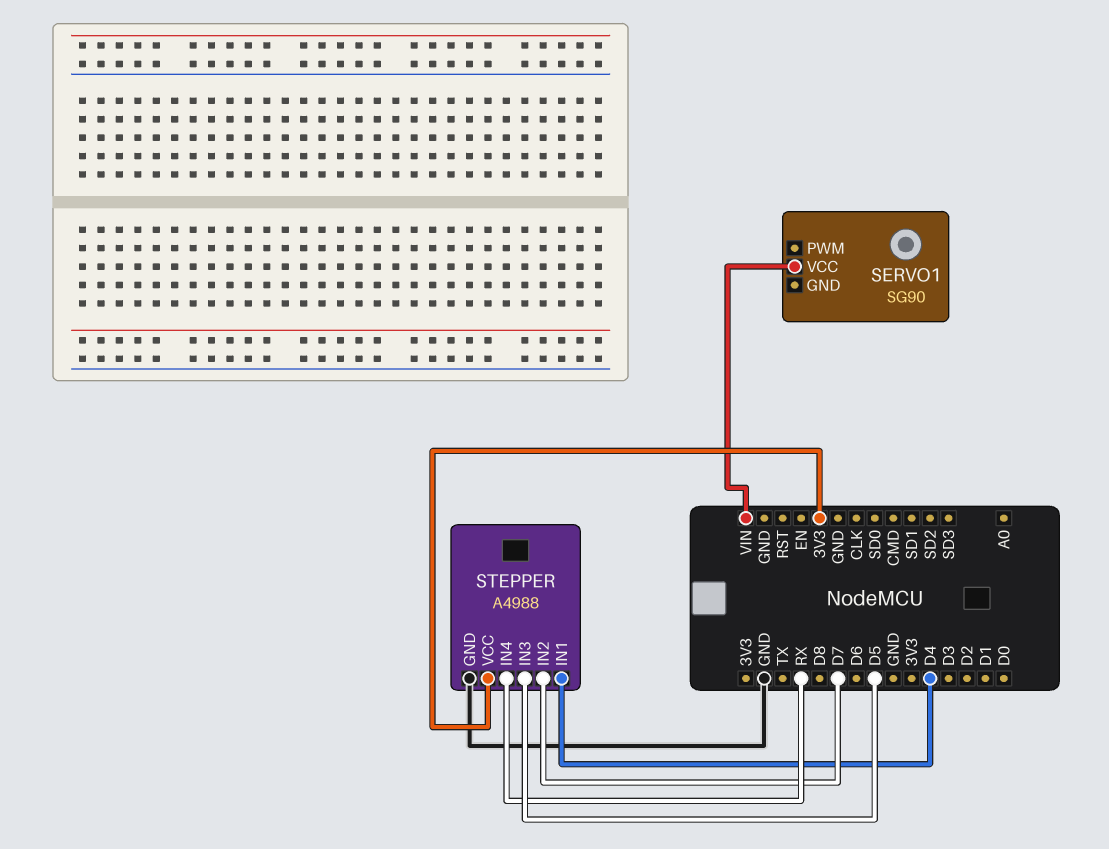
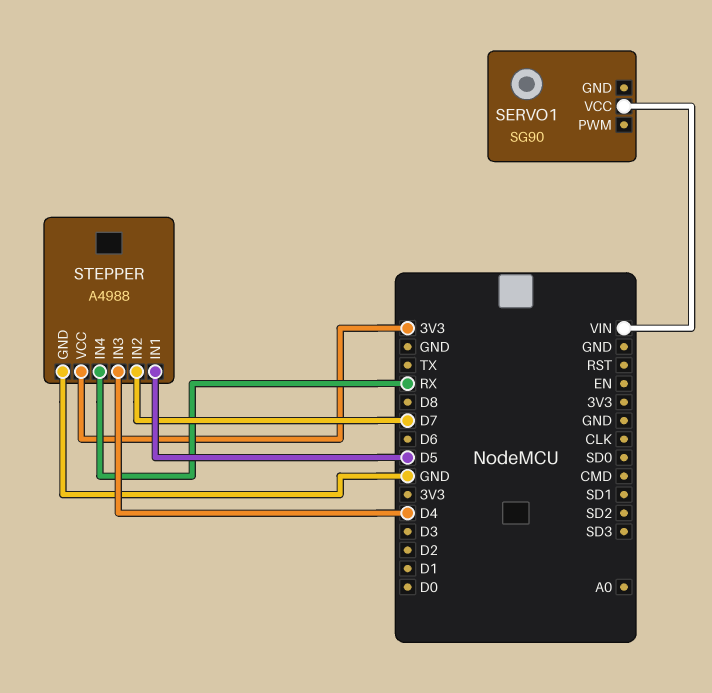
STEPPER pin IN1: D4 -> D5
STEPPER pin IN3: D5 -> D4

